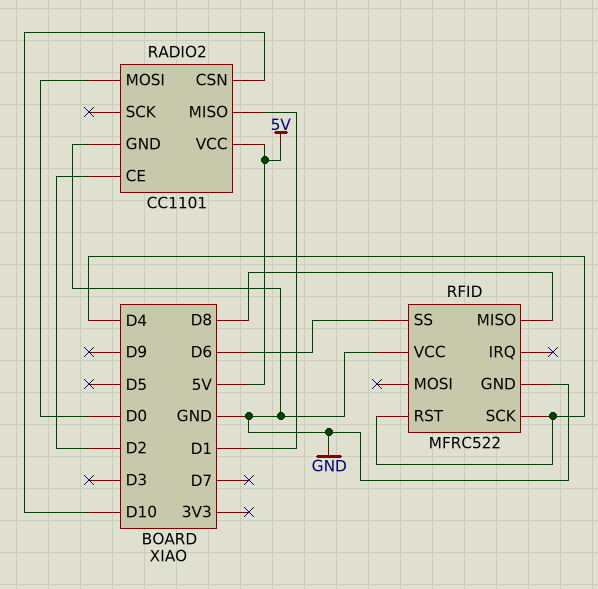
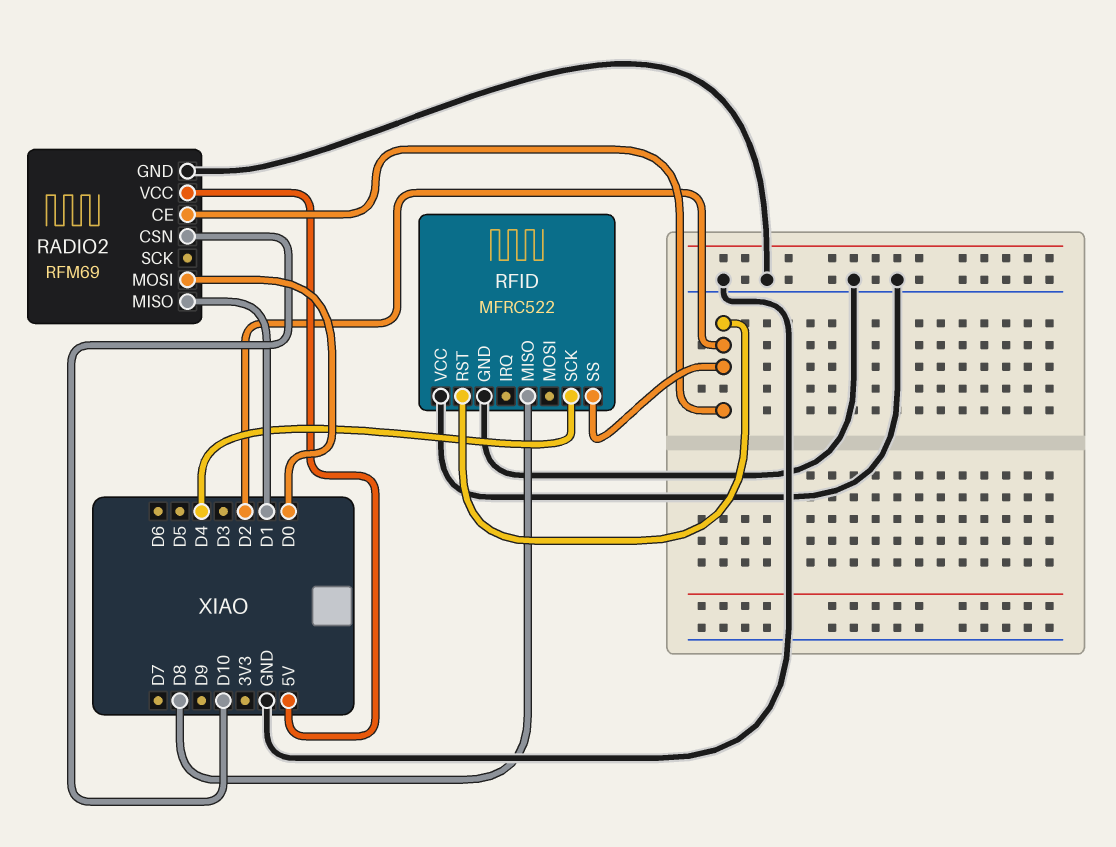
RADIO2: CC1101 -> RFM69
RFID pin RST: D4 -> D2
RFID pin SS: D6 -> D2

